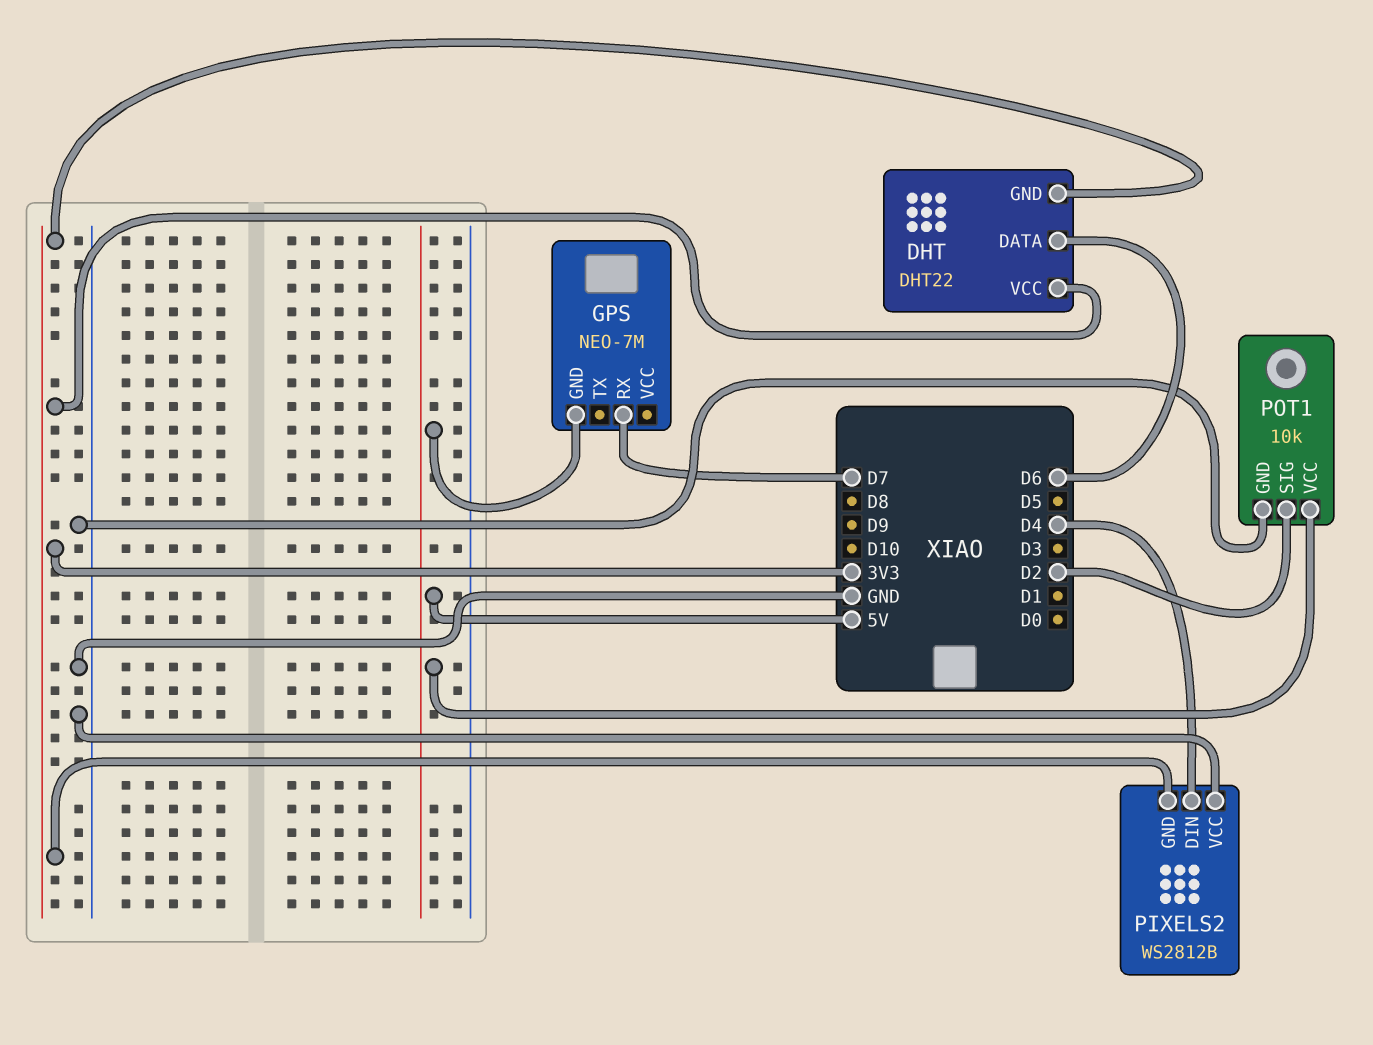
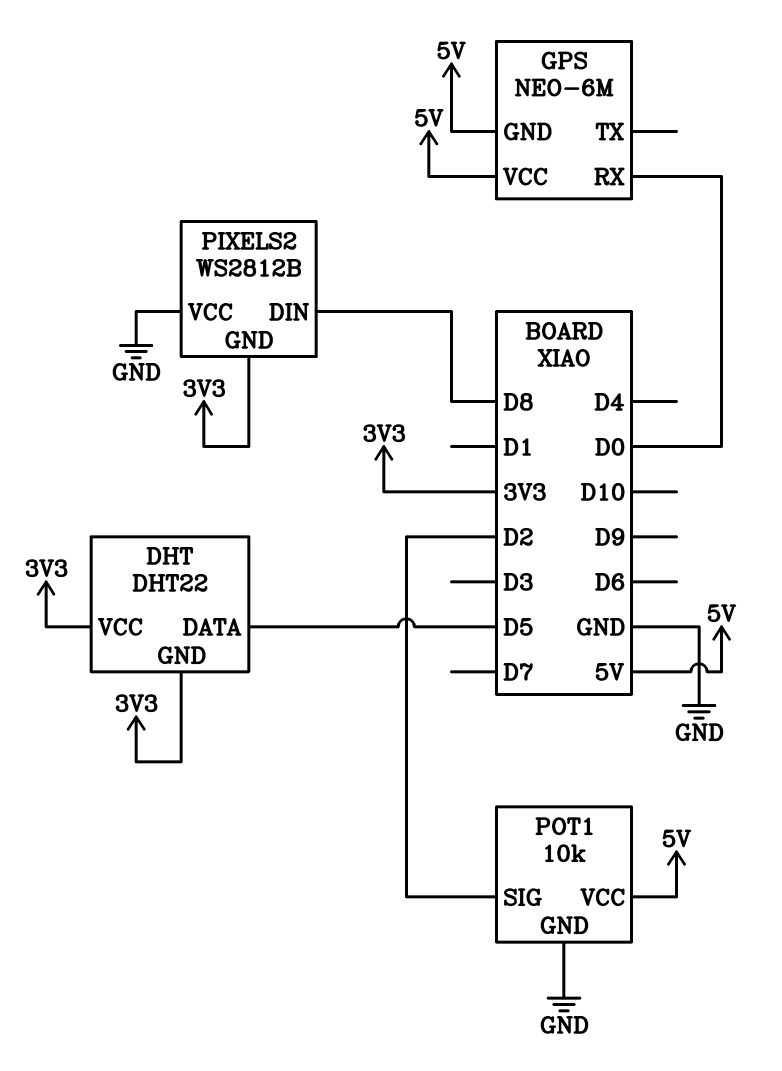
DHT pin DATA: D6 -> D5
GPS: NEO-7M -> NEO-6M
GPS pin RX: D7 -> D0
GPS pin VCC: none -> 5V
PIXELS2 pin DIN: D4 -> D8

